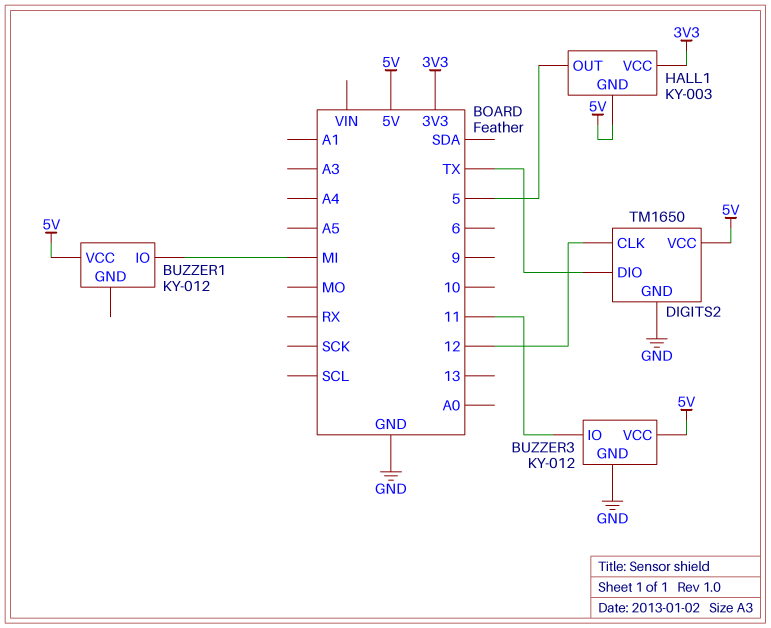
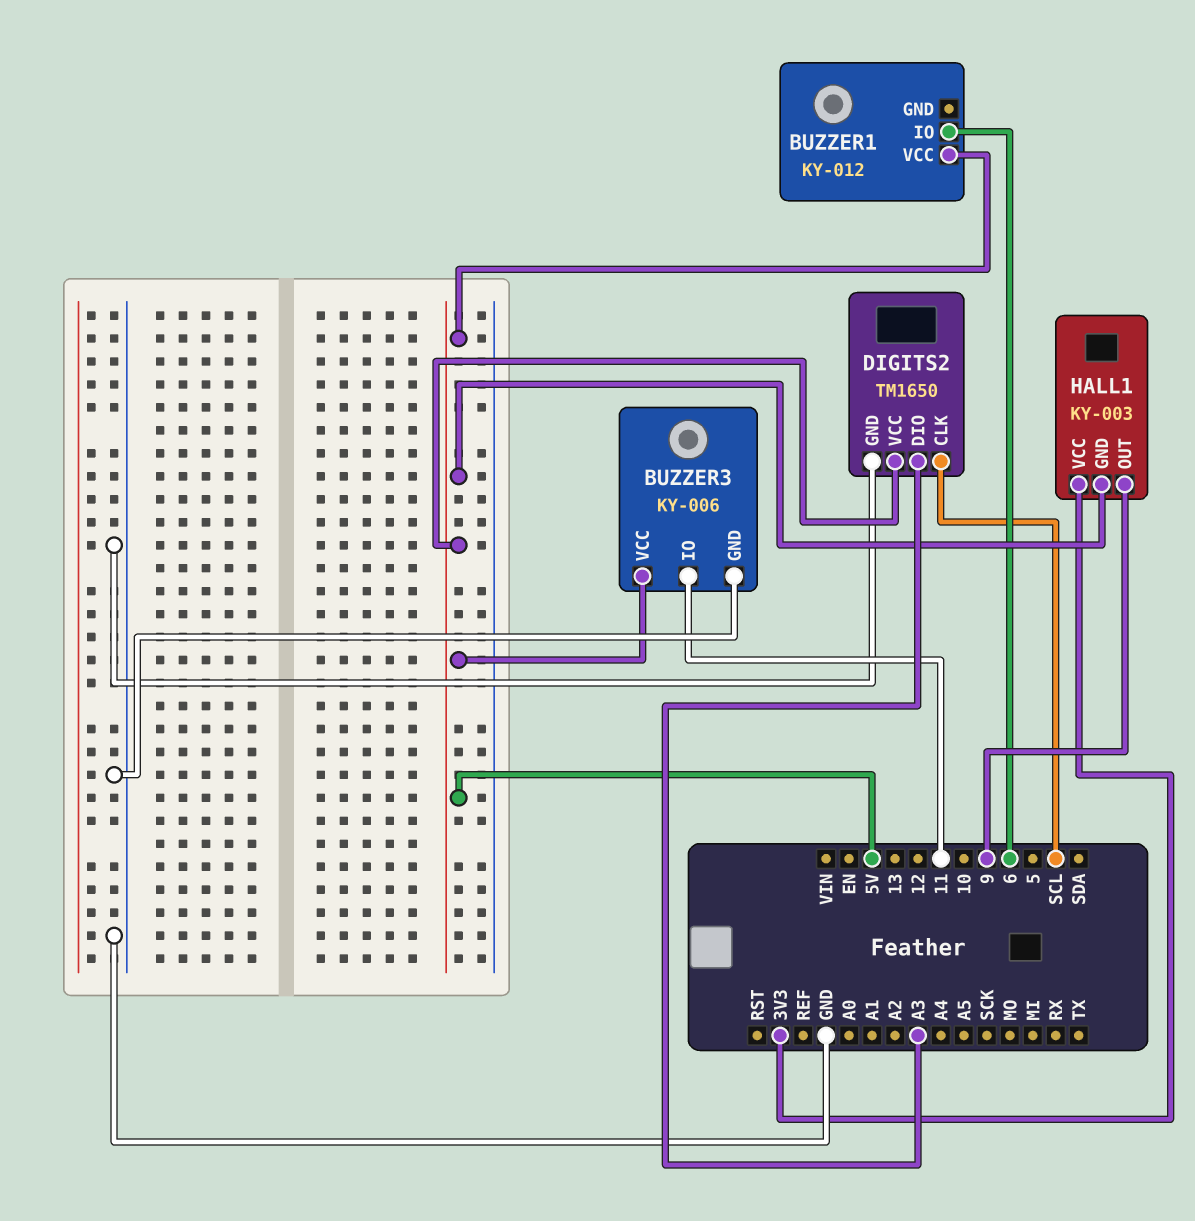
BUZZER1 pin IO: MI -> 6
BUZZER3: KY-012 -> KY-006
DIGITS2 pin CLK: 12 -> SCL
DIGITS2 pin DIO: TX -> A3
HALL1 pin OUT: 5 -> 9

